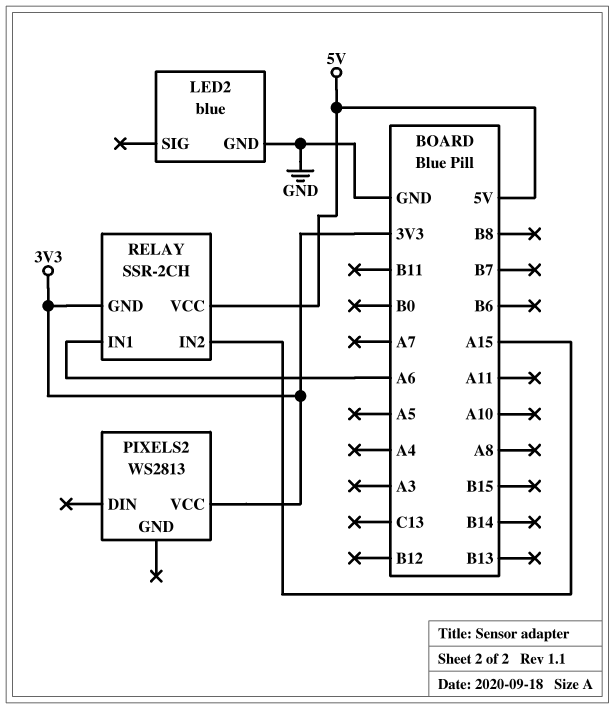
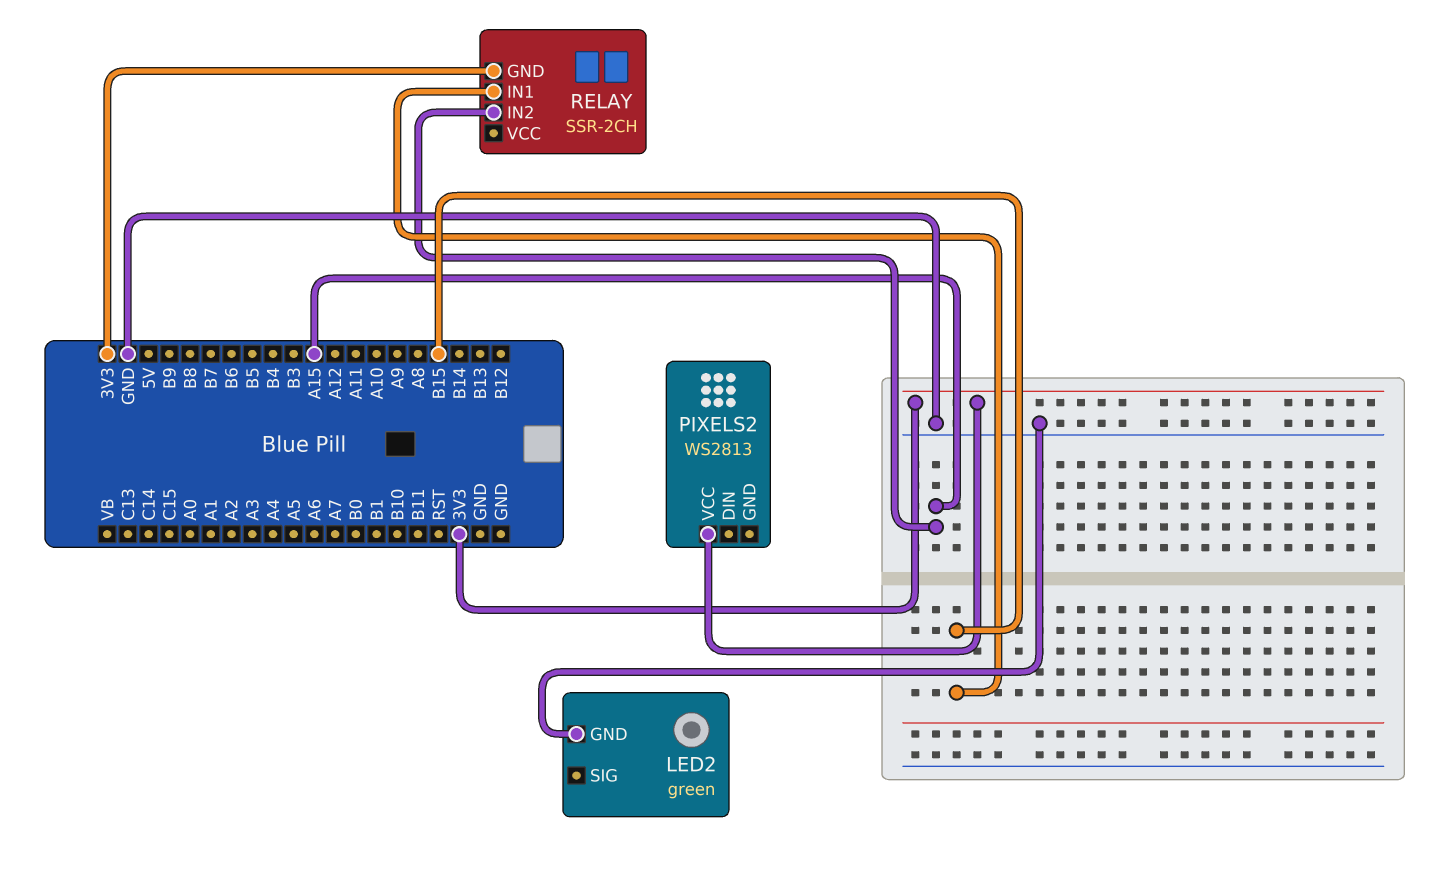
LED2: blue -> green
RELAY pin IN1: A6 -> B15
RELAY pin VCC: 5V -> none

